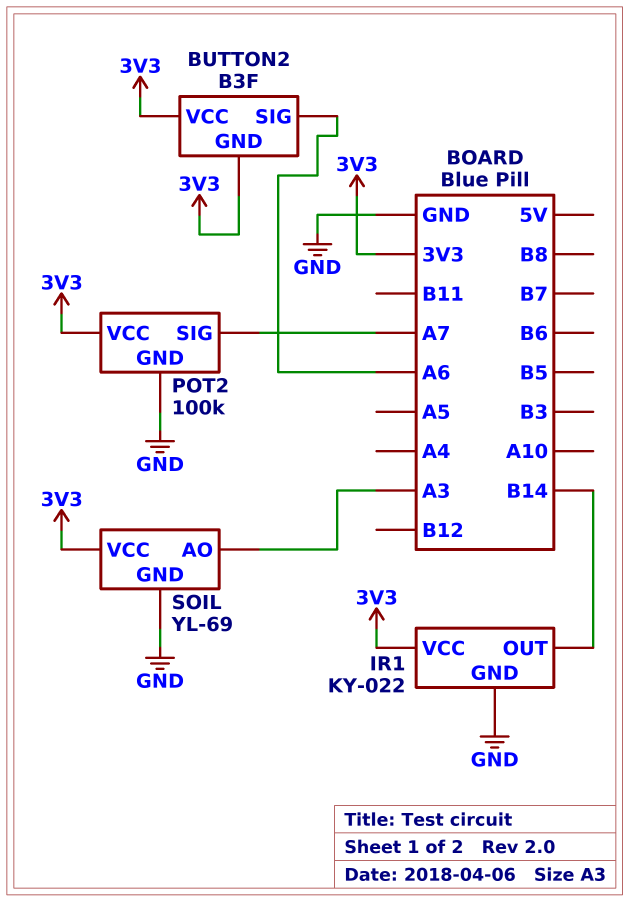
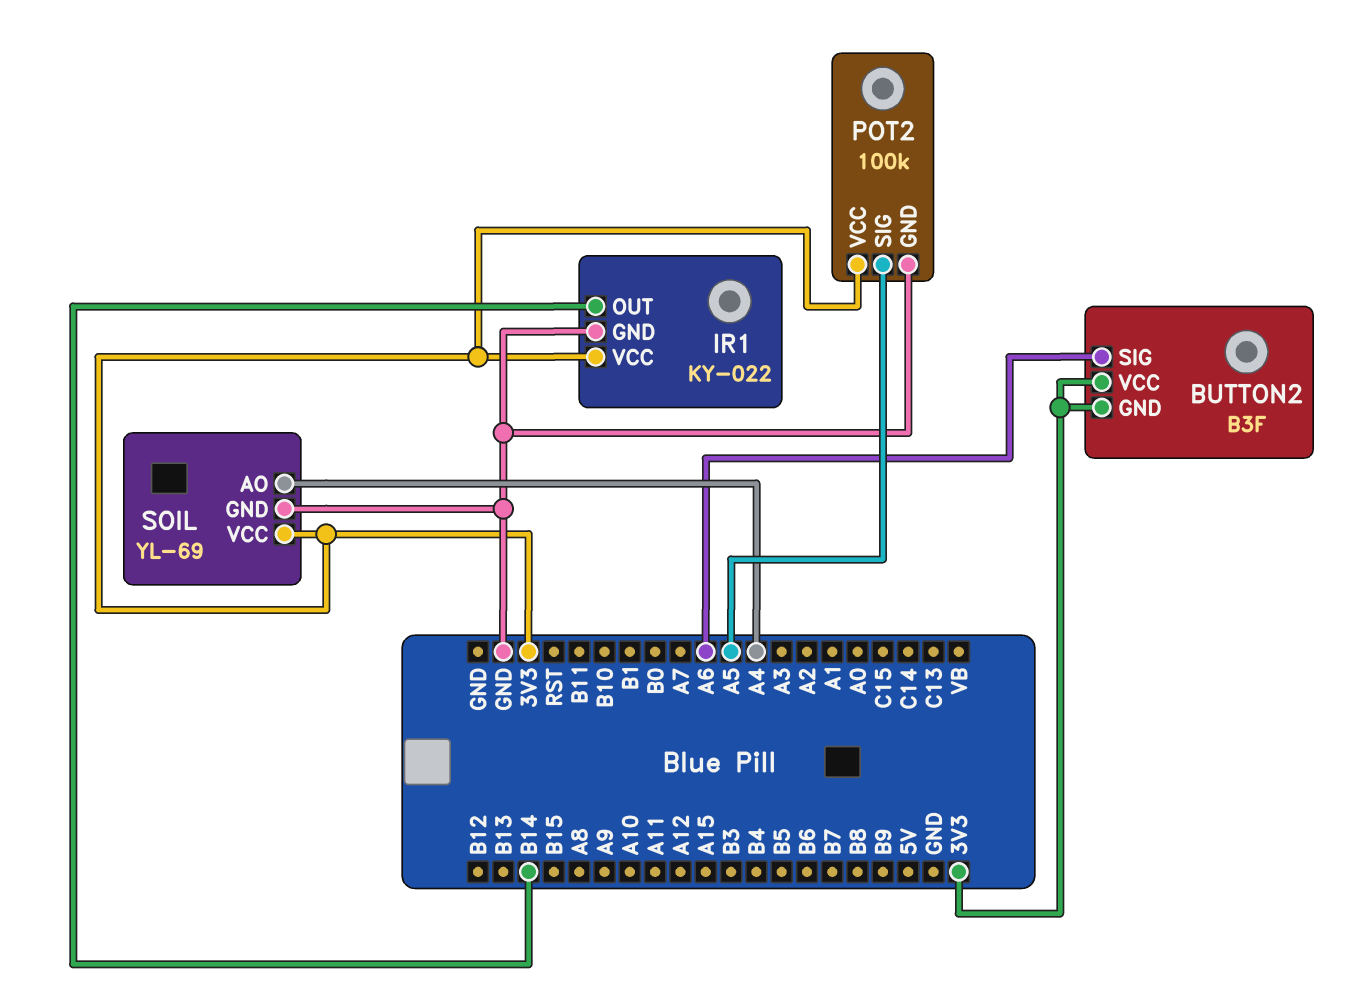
POT2 pin SIG: A7 -> A5
SOIL pin AO: A3 -> A4

